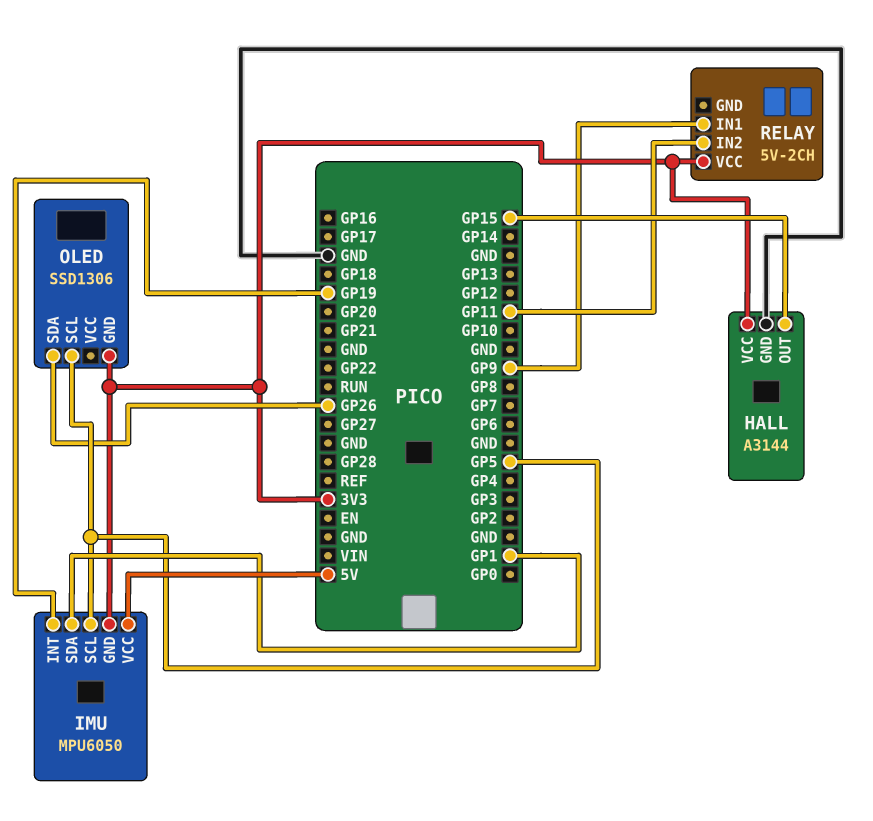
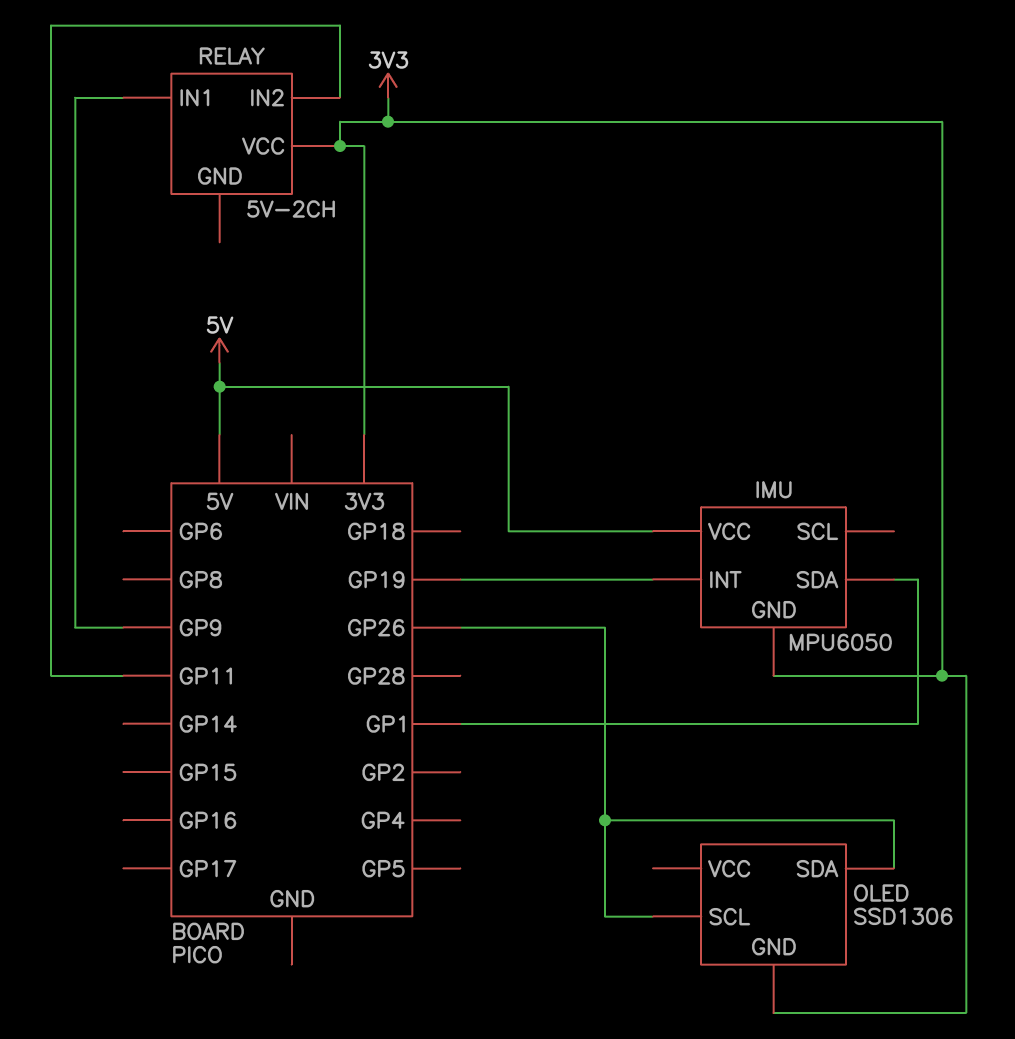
HALL: A3144 -> none
HALL pin GND: GND -> none
HALL pin OUT: GP15 -> none
HALL pin VCC: 3V3 -> none
IMU pin SCL: GP5 -> none
OLED pin SCL: GP5 -> GP26

